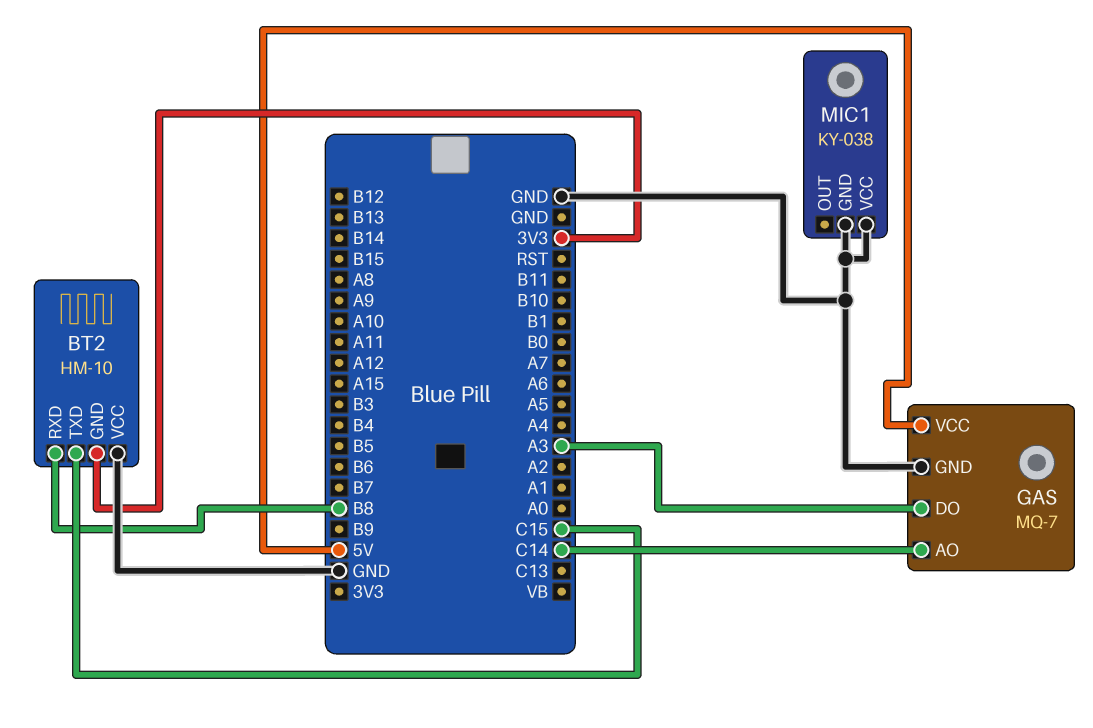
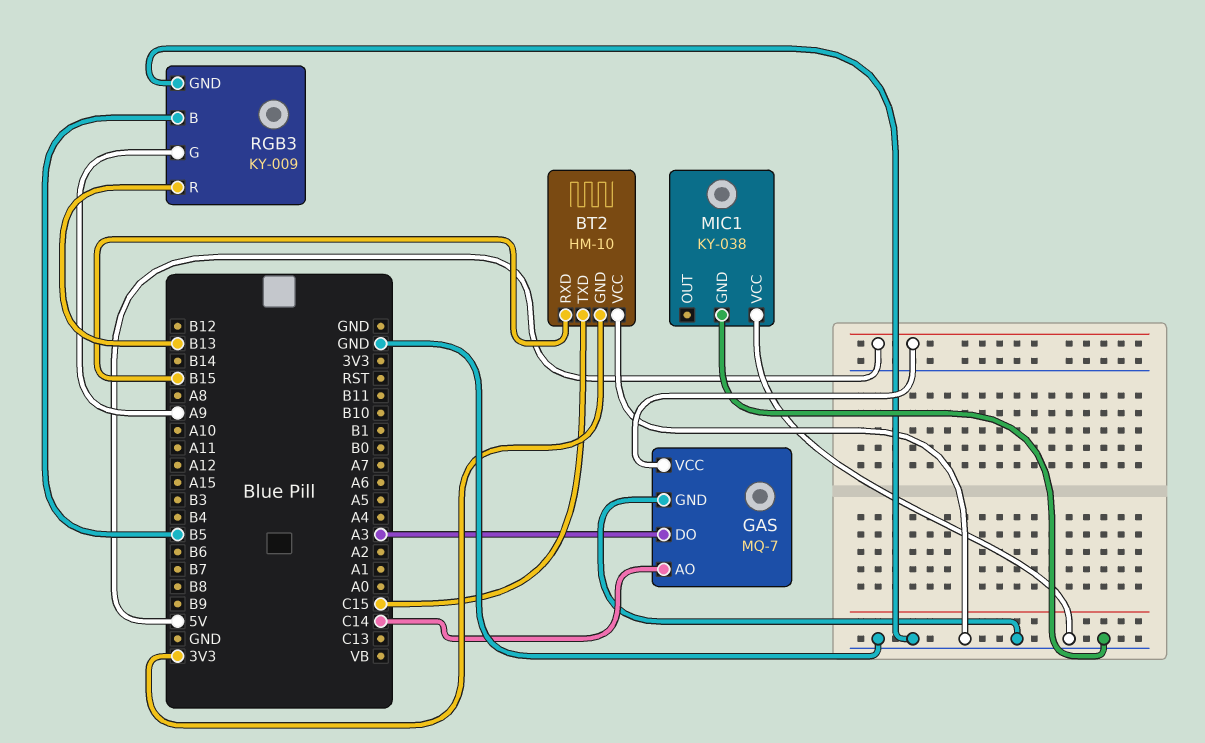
BT2 pin RXD: B8 -> B15
RGB3: none -> KY-009
RGB3 pin B: none -> B5
RGB3 pin G: none -> A9
RGB3 pin GND: none -> GND
RGB3 pin R: none -> B13

